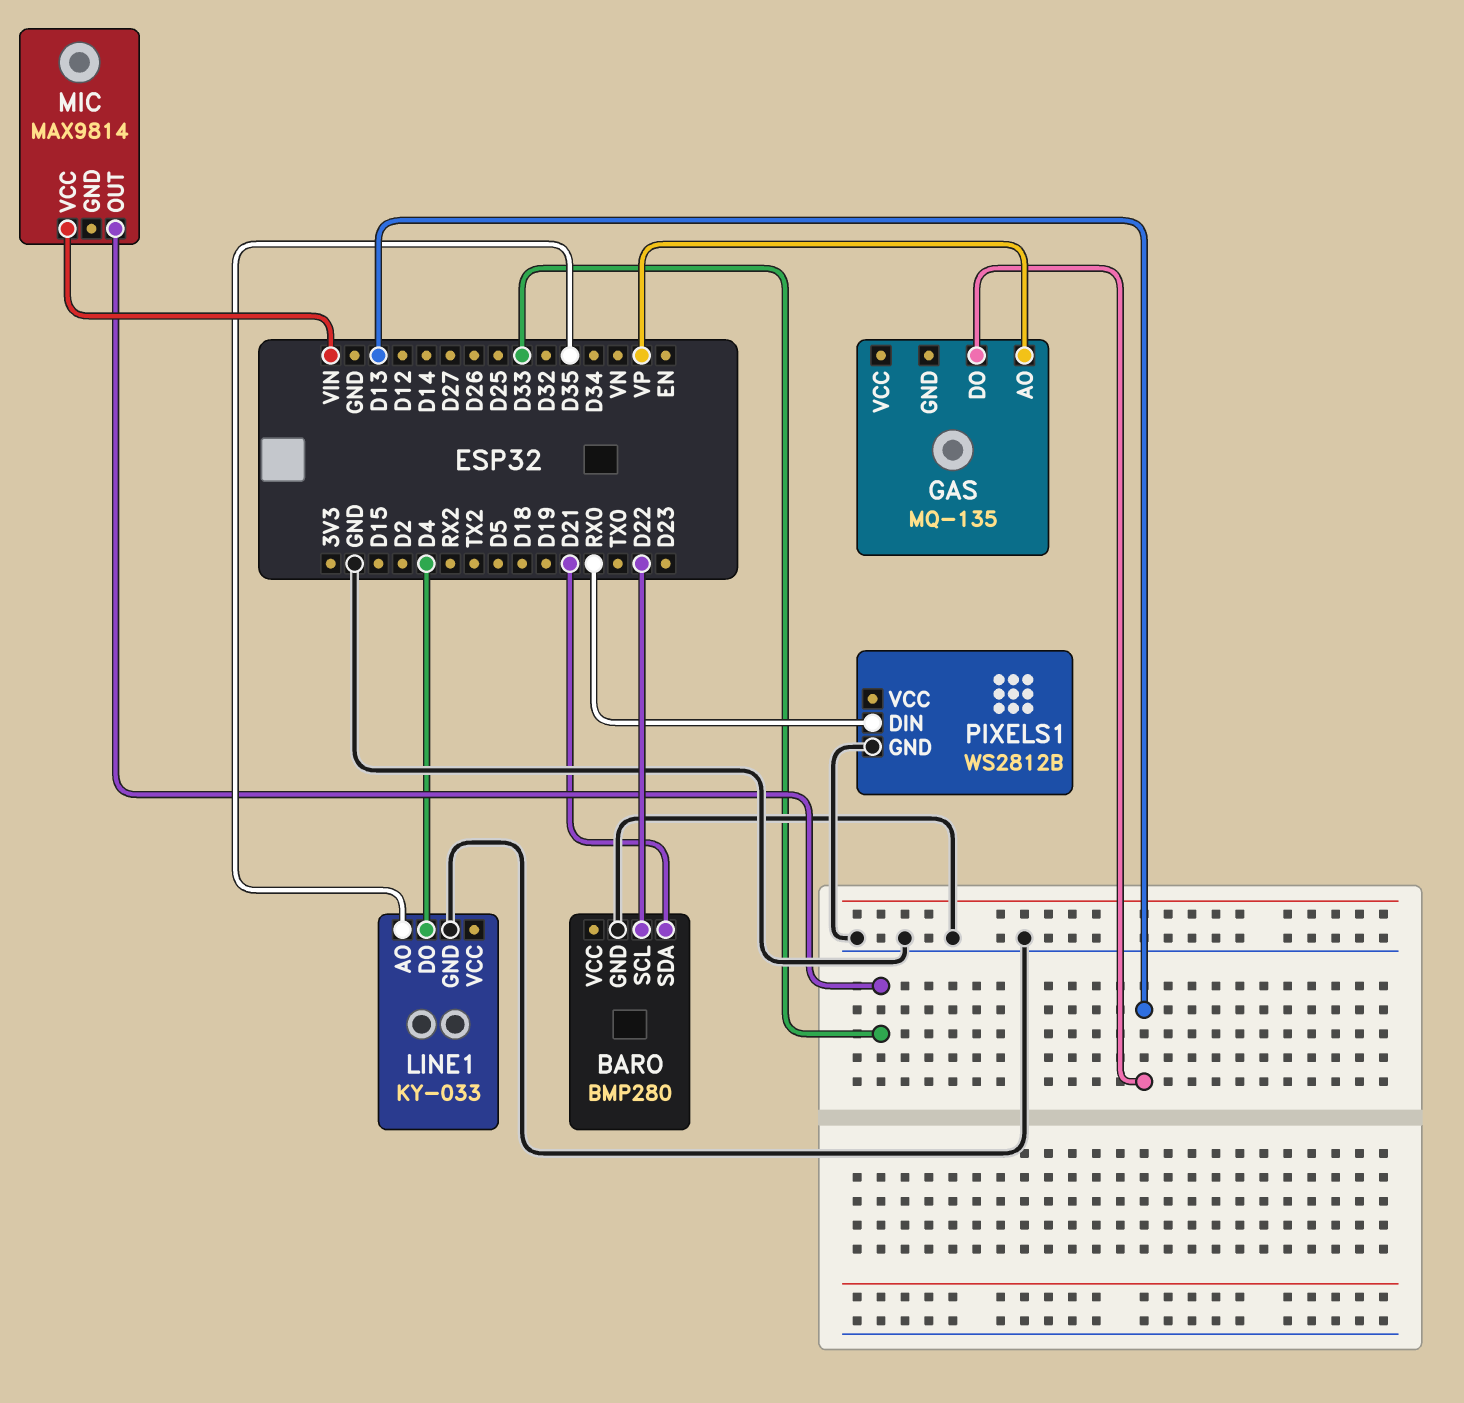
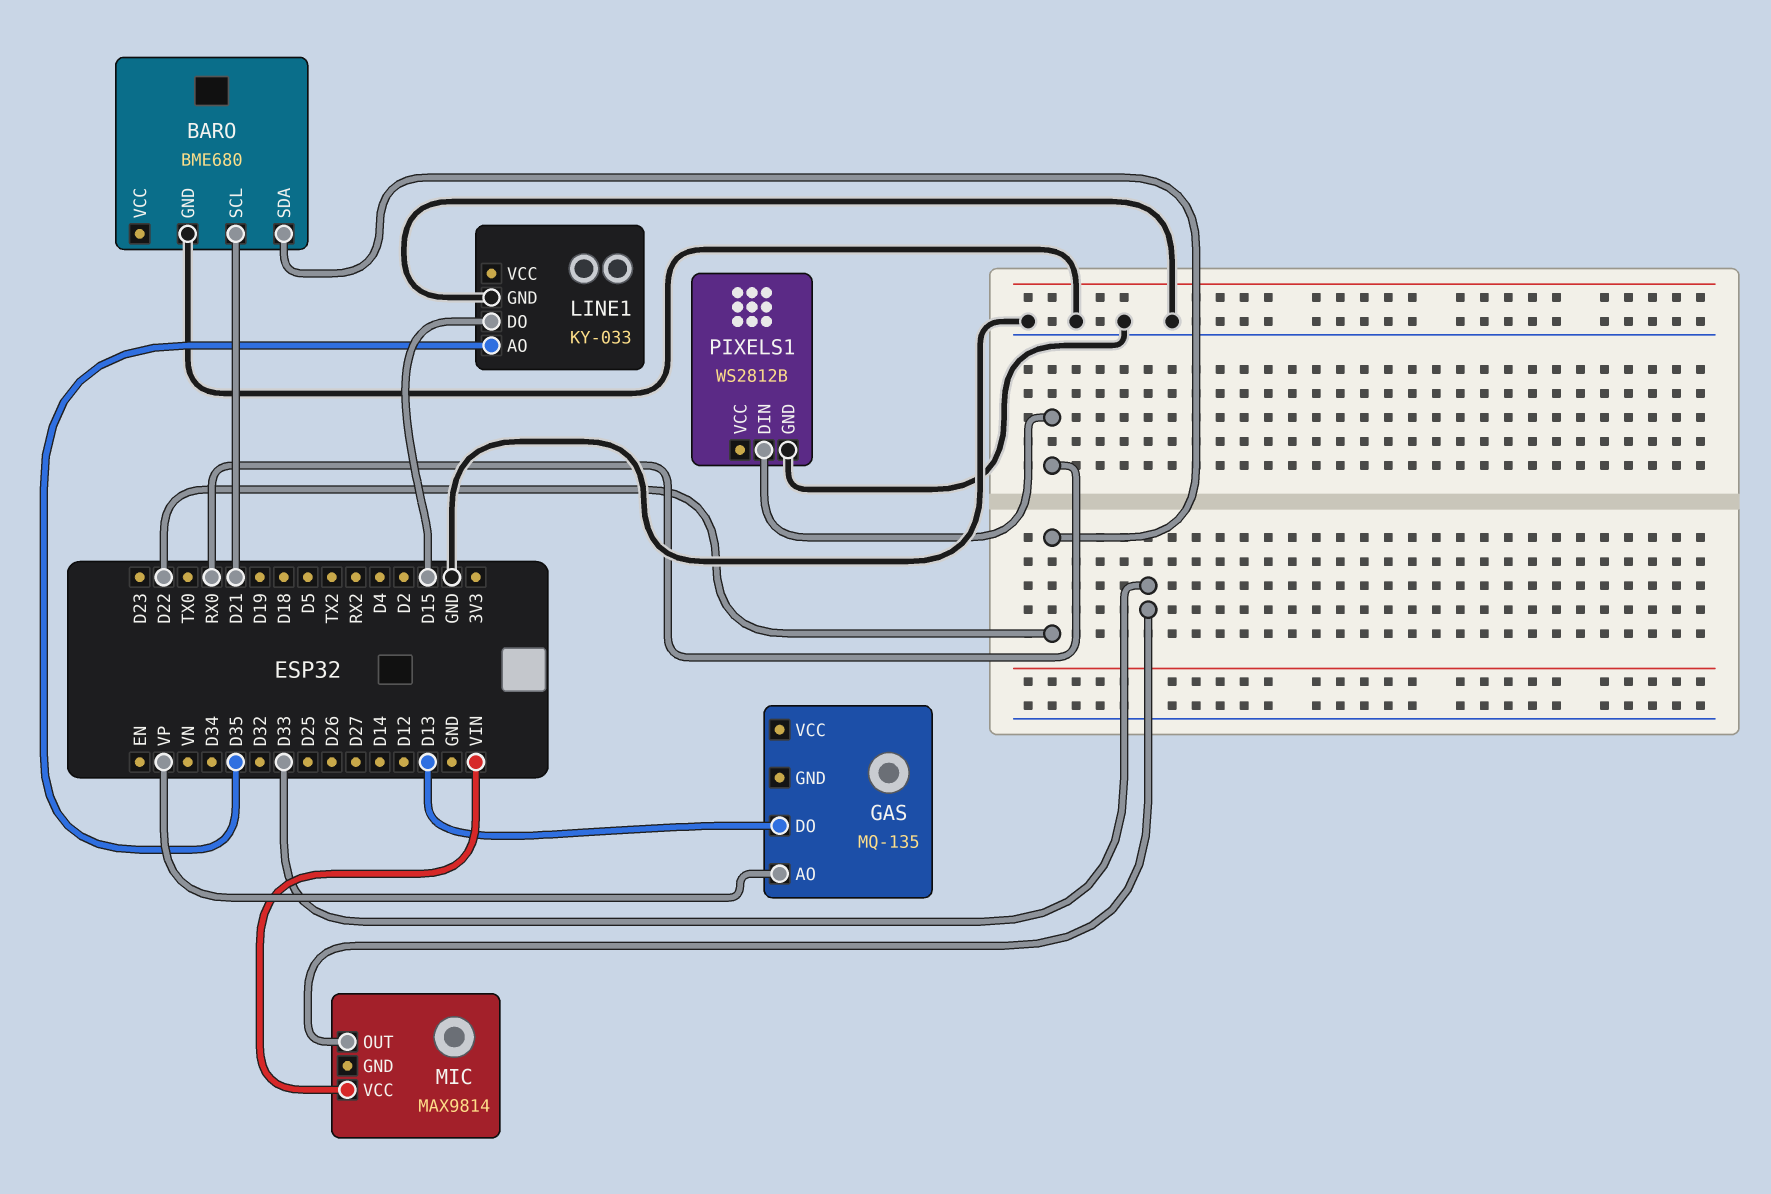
BARO: BMP280 -> BME680
BARO pin SCL: D22 -> D21
BARO pin SDA: D21 -> D22
LINE1 pin DO: D4 -> D15

